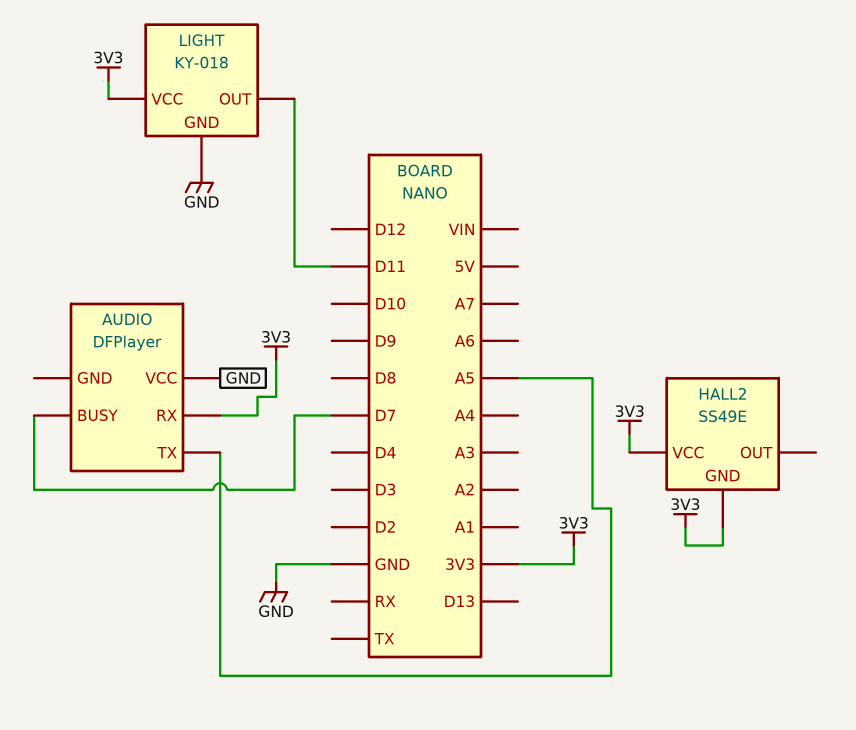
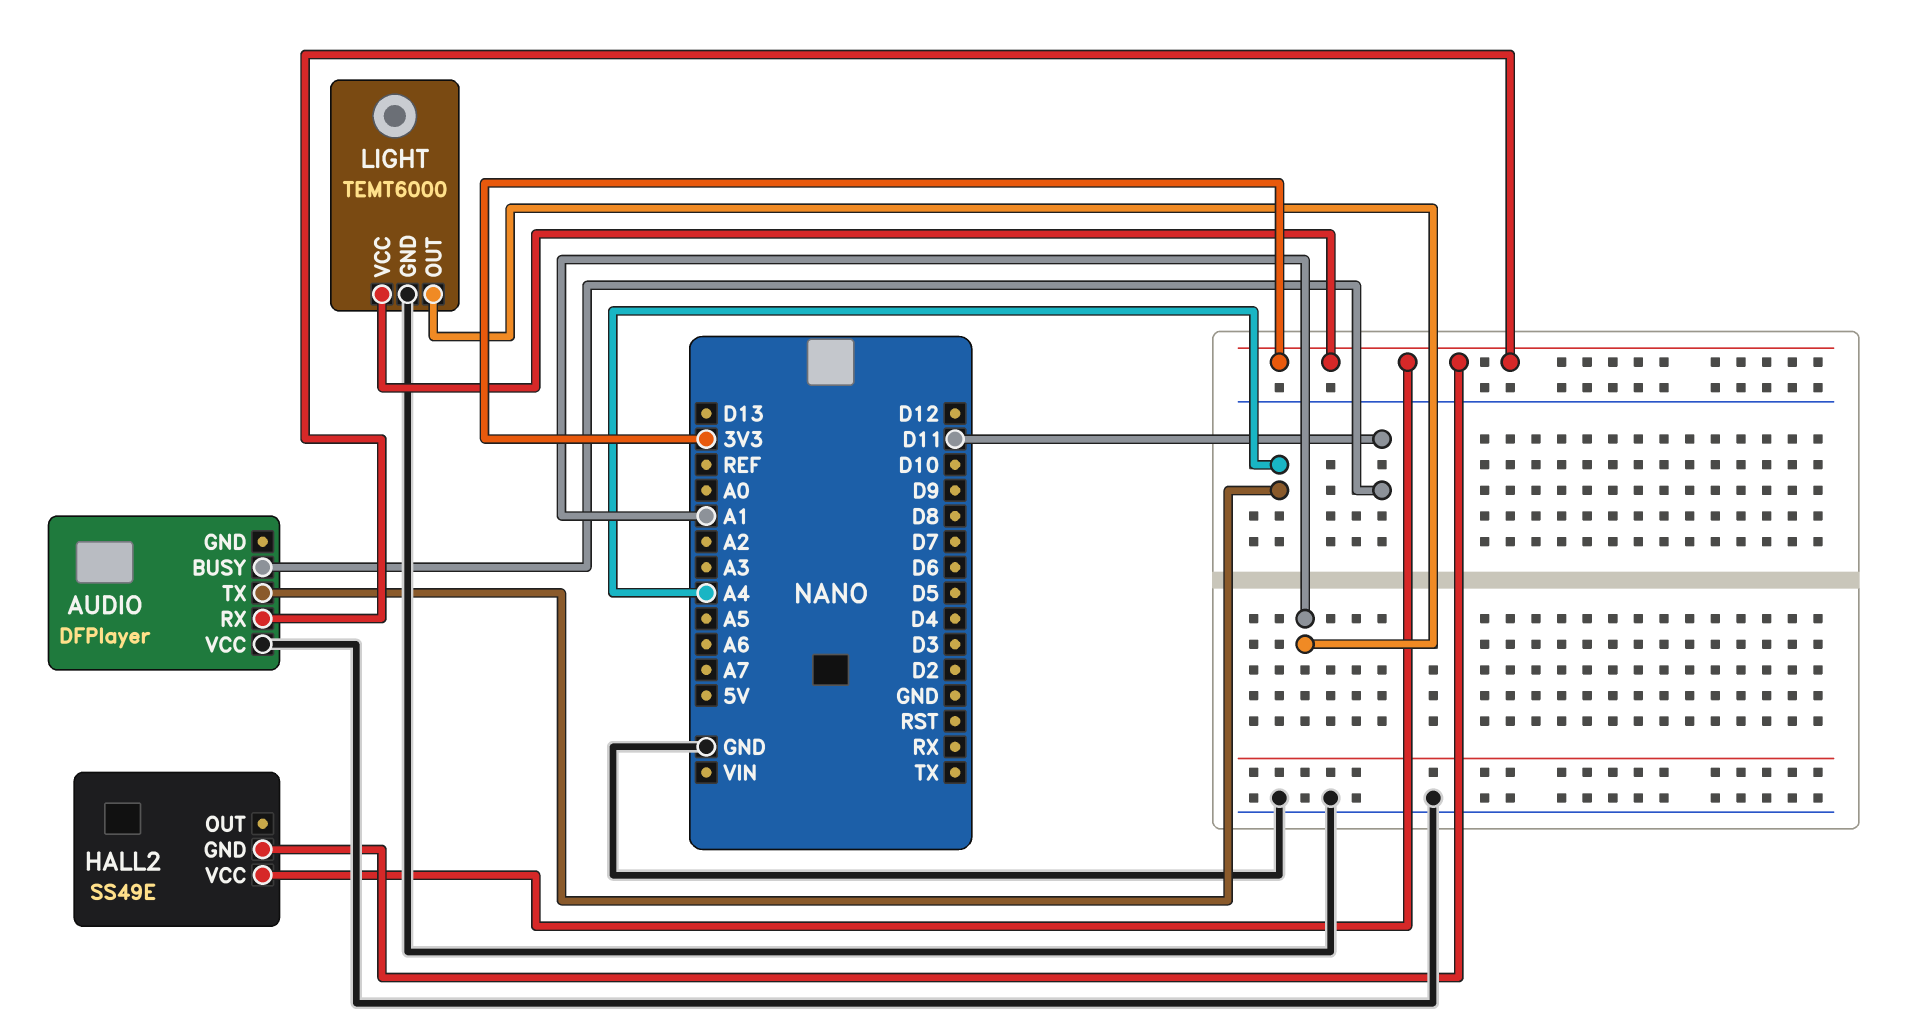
AUDIO pin BUSY: D7 -> D11
AUDIO pin TX: A5 -> A4
LIGHT: KY-018 -> TEMT6000
LIGHT pin OUT: D11 -> A1

